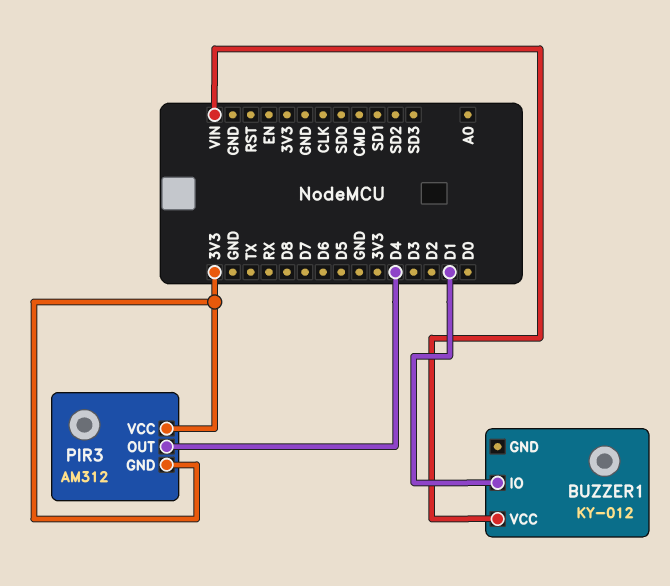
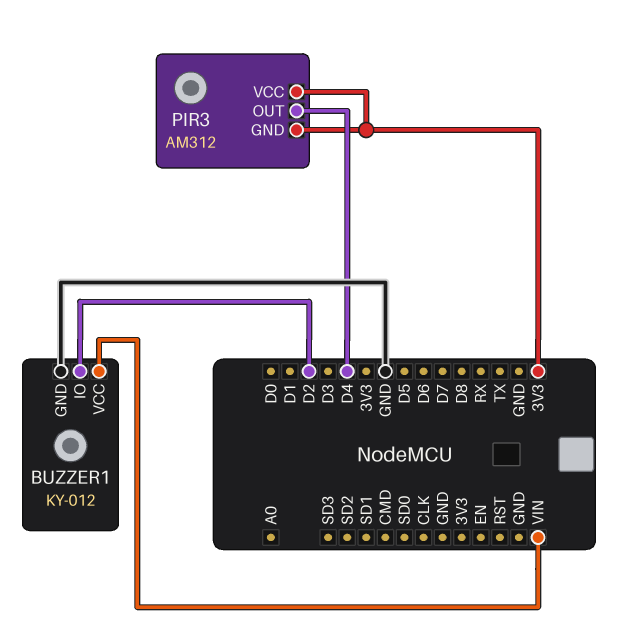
BUZZER1 pin GND: none -> GND
BUZZER1 pin IO: D1 -> D2

